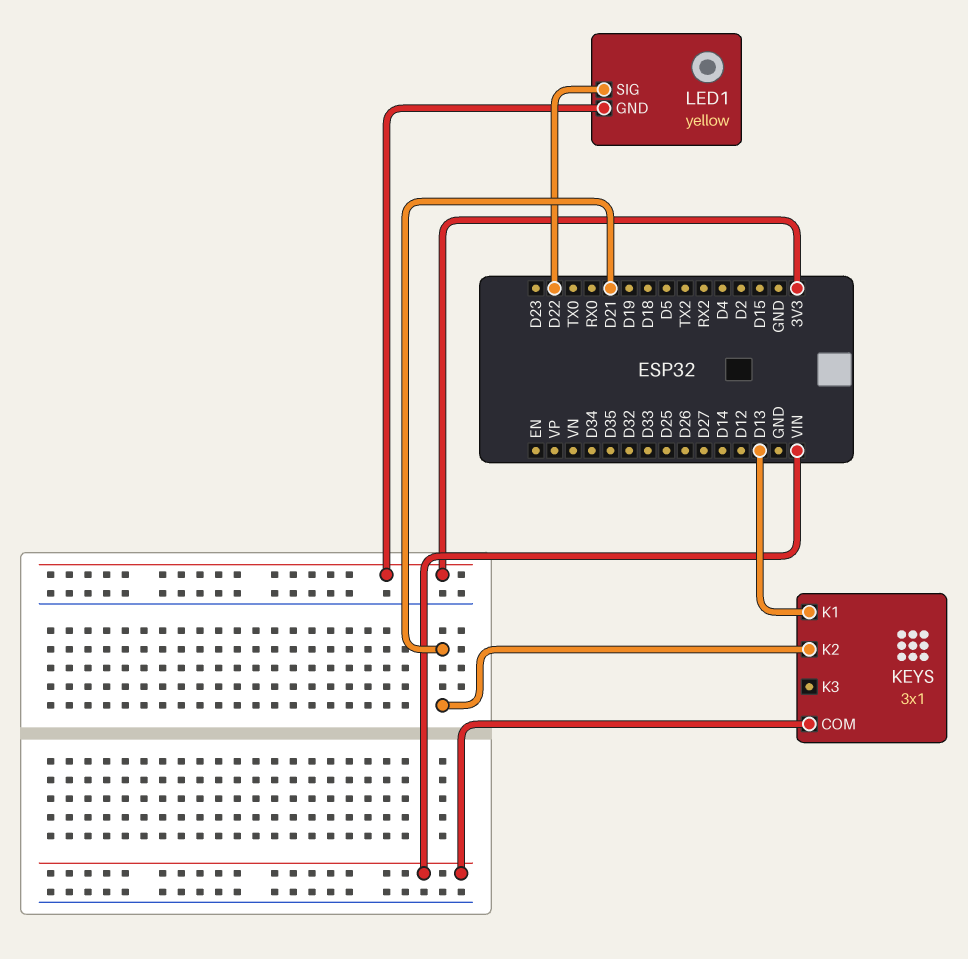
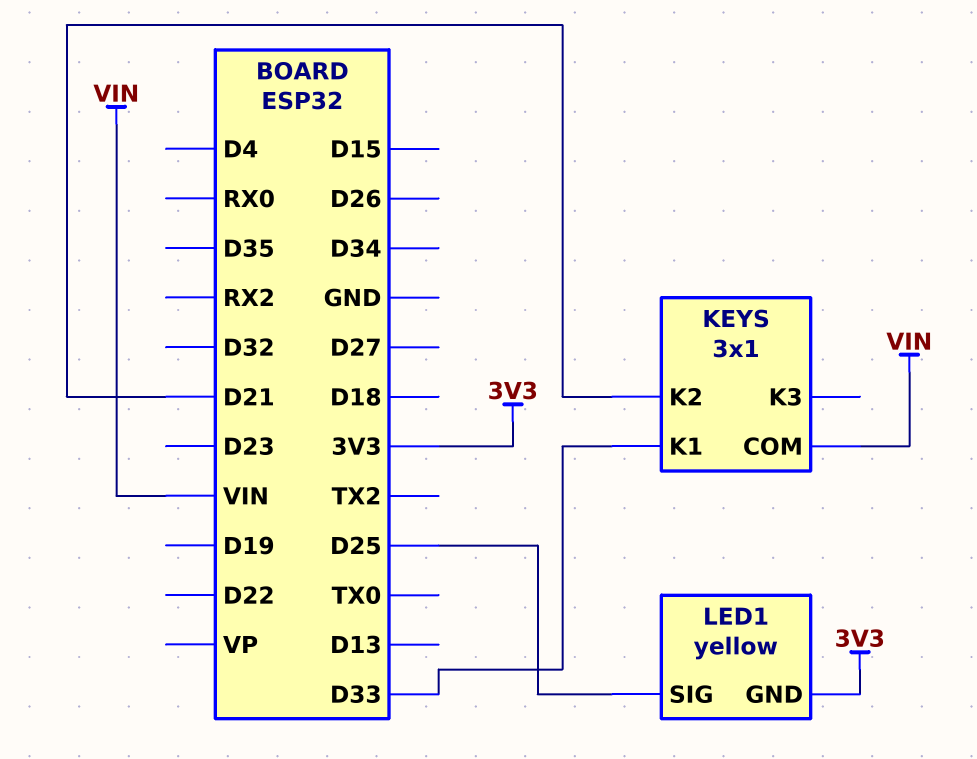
KEYS pin K1: D13 -> D33
LED1 pin SIG: D22 -> D25

